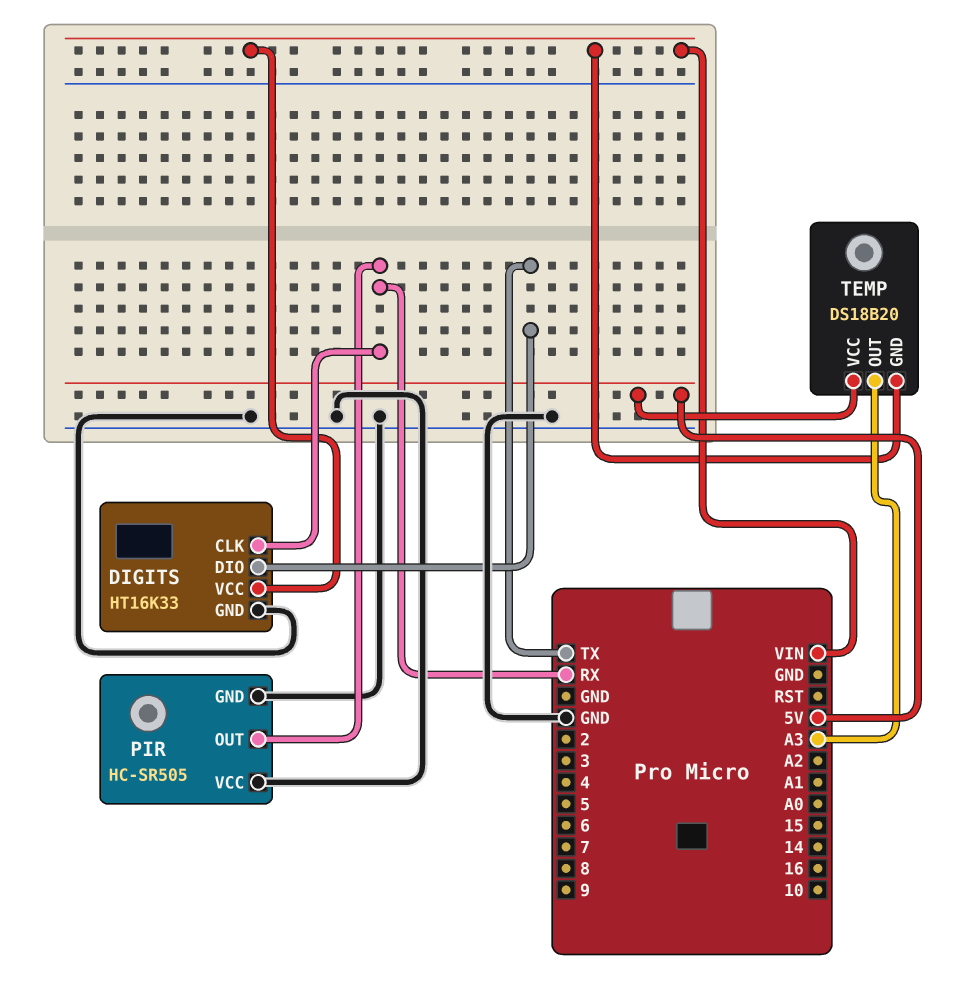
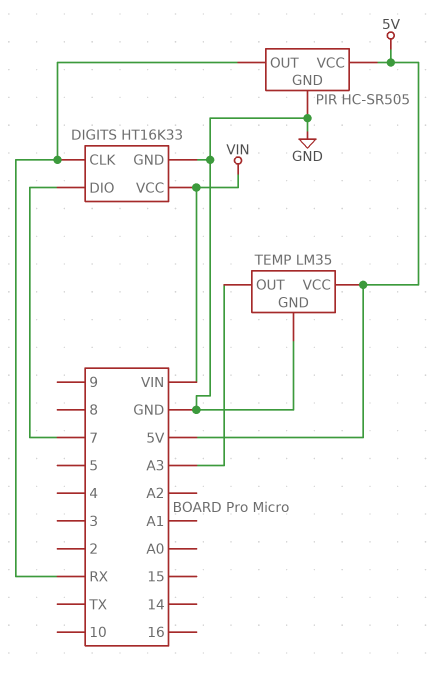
DIGITS pin DIO: TX -> 7
PIR pin VCC: GND -> 5V
TEMP: DS18B20 -> LM35
TEMP pin GND: VIN -> GND

